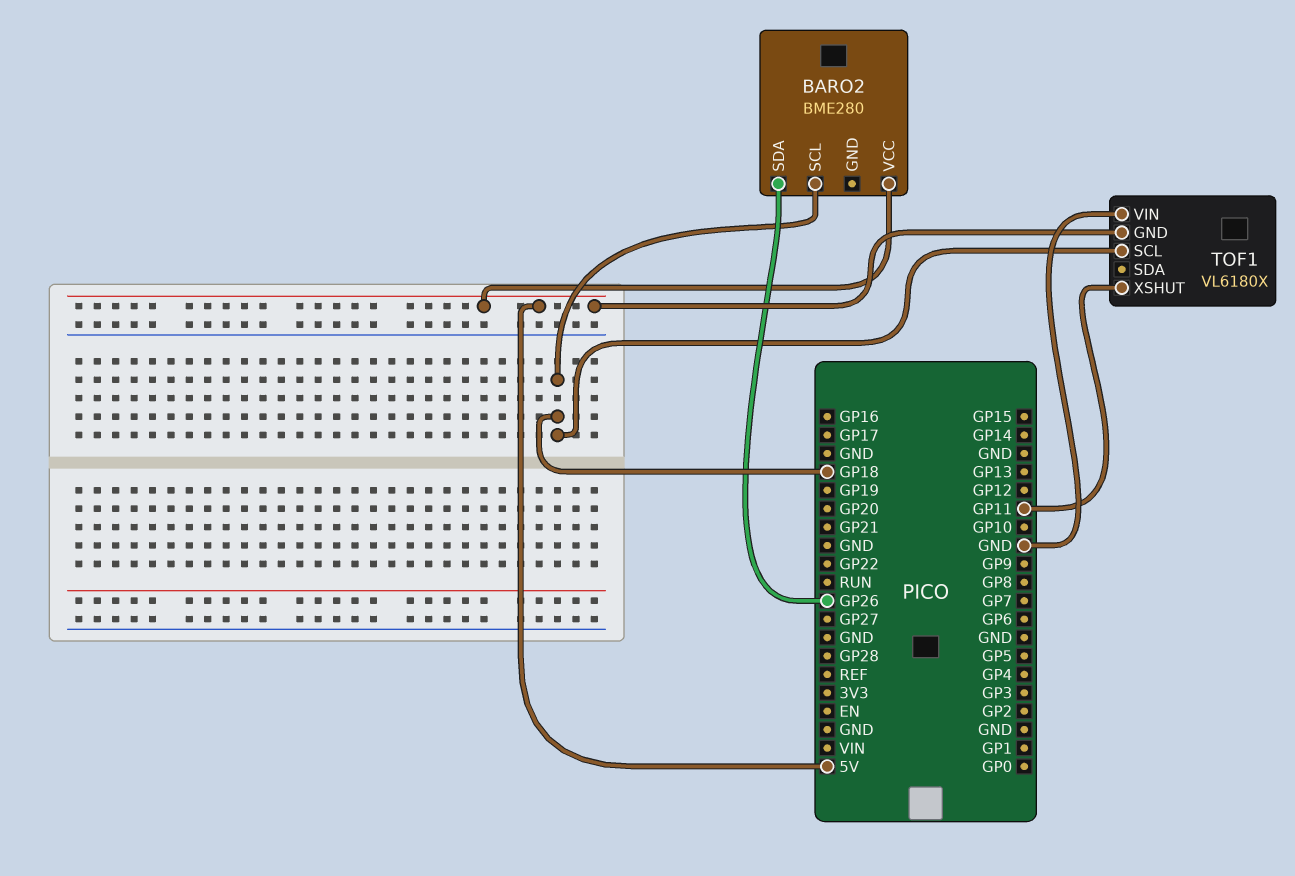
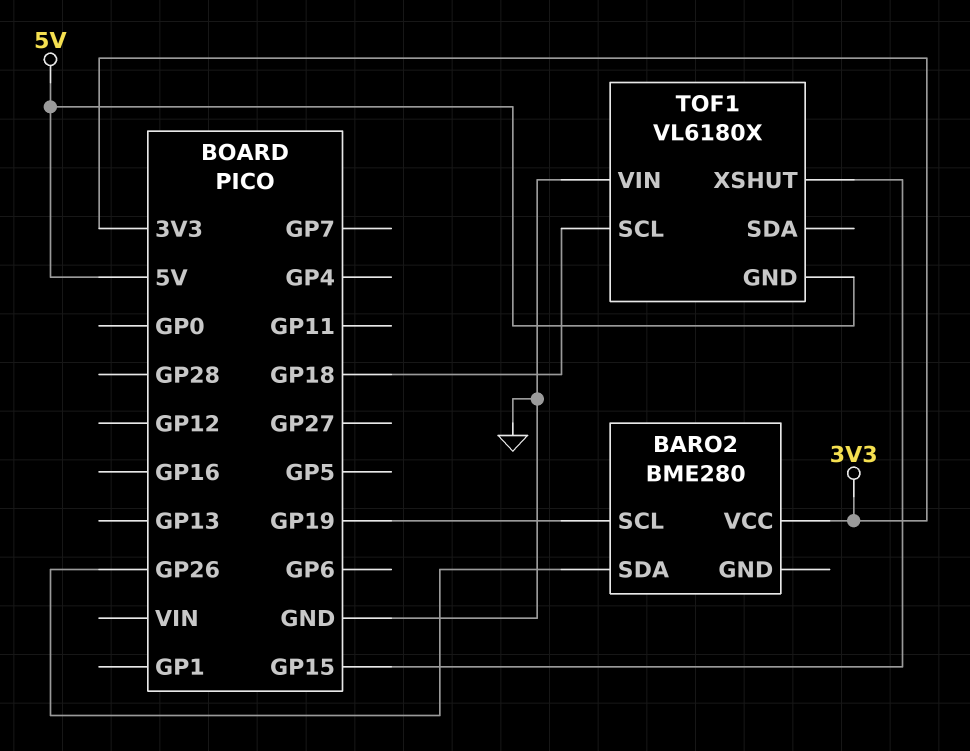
BARO2 pin SCL: GP18 -> GP19
BARO2 pin VCC: 5V -> 3V3
TOF1 pin XSHUT: GP11 -> GP15

